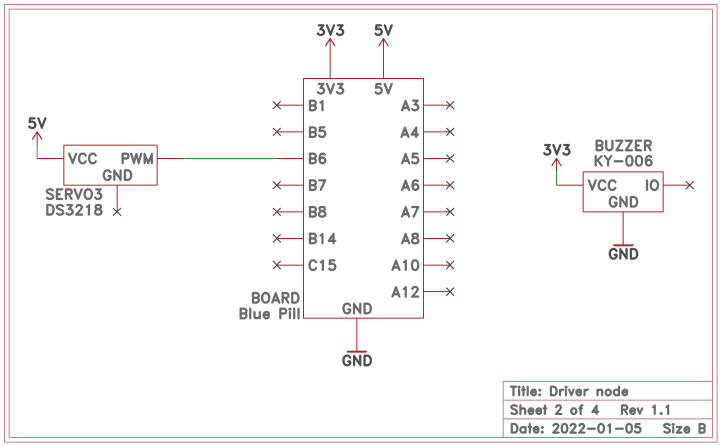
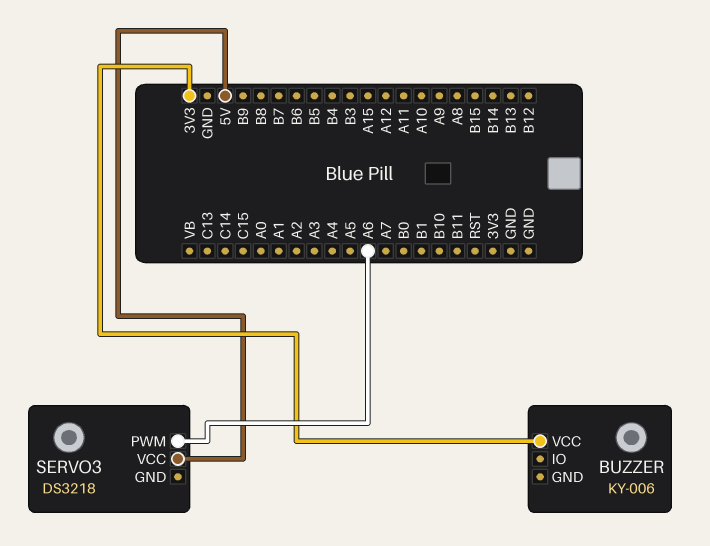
BUZZER pin GND: GND -> none
SERVO3 pin PWM: B6 -> A6

